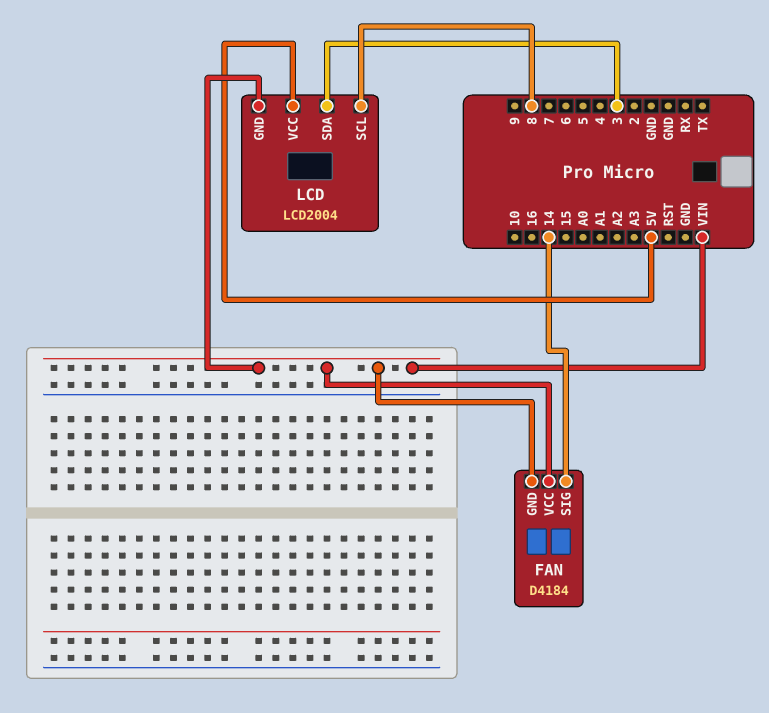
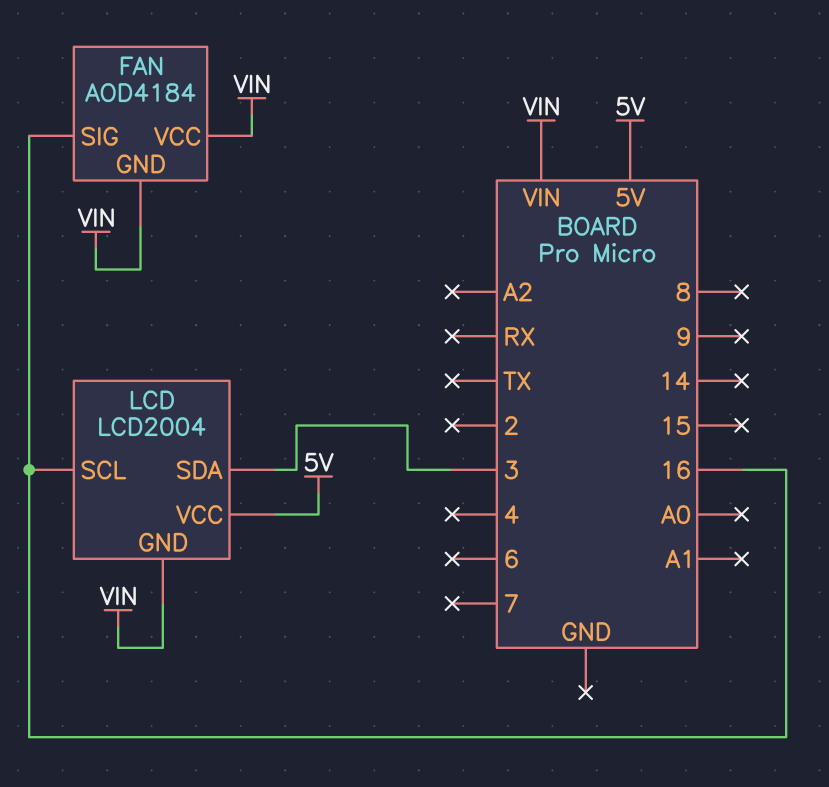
FAN: D4184 -> AOD4184
FAN pin SIG: 14 -> 16
LCD pin SCL: 8 -> 16

